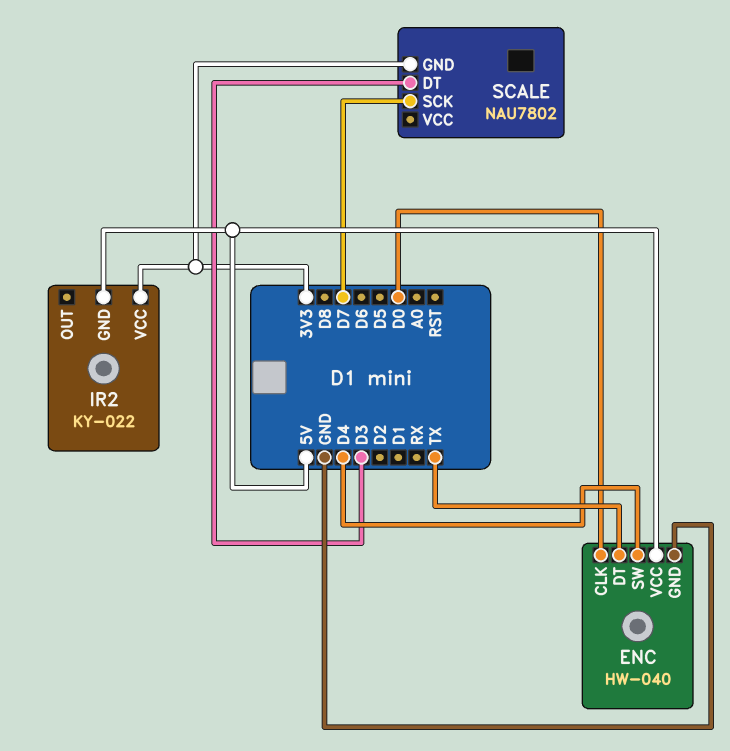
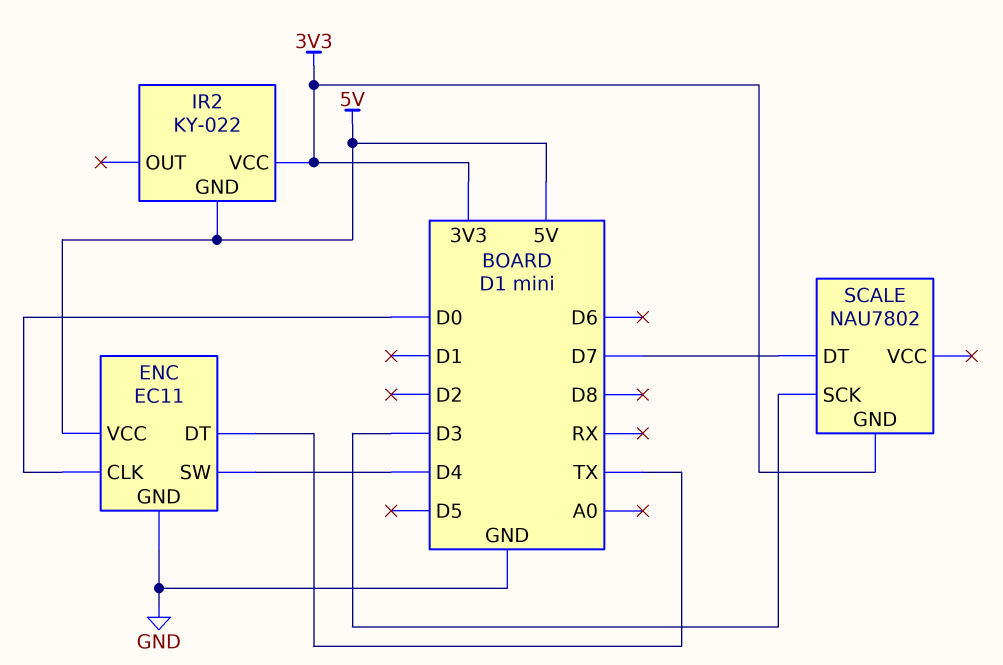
ENC: HW-040 -> EC11
SCALE pin DT: D3 -> D7
SCALE pin SCK: D7 -> D3

